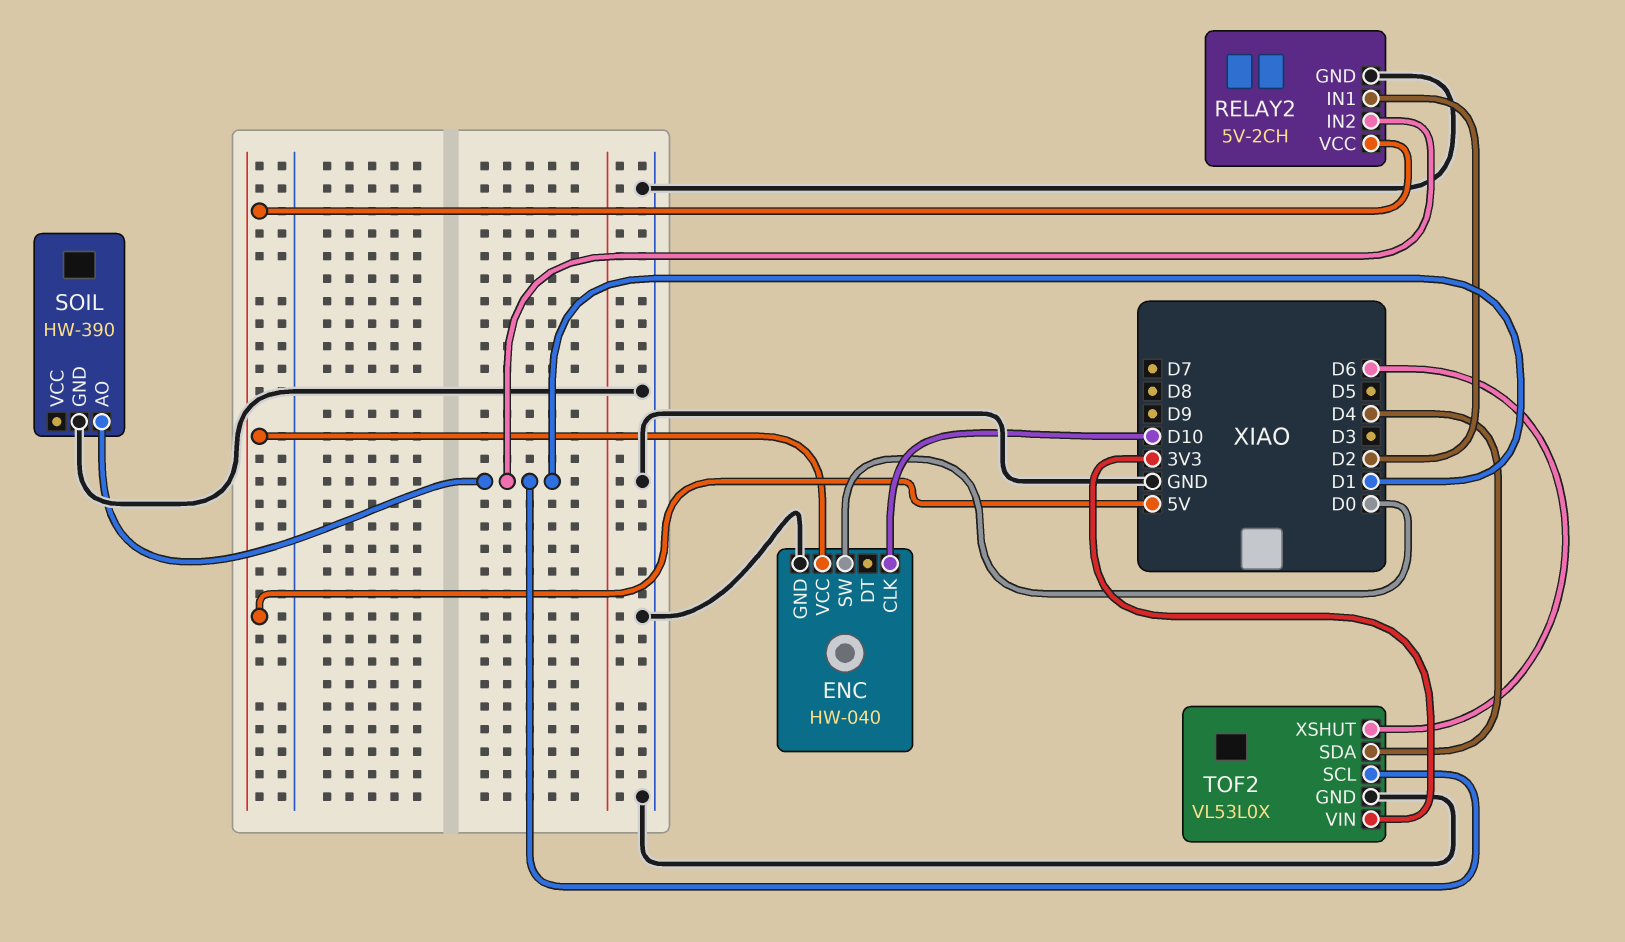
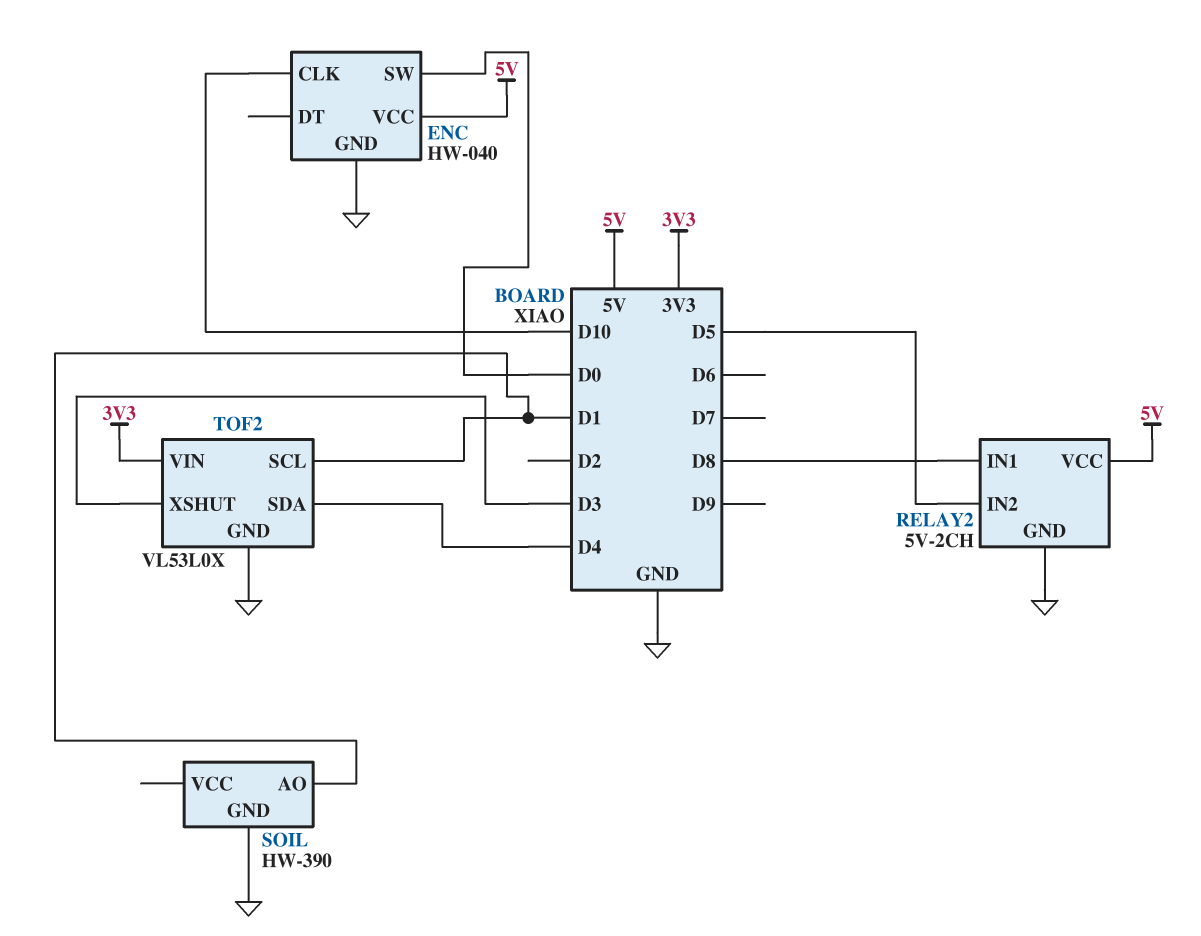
RELAY2 pin IN1: D2 -> D8
RELAY2 pin IN2: D1 -> D5
TOF2 pin XSHUT: D6 -> D3

